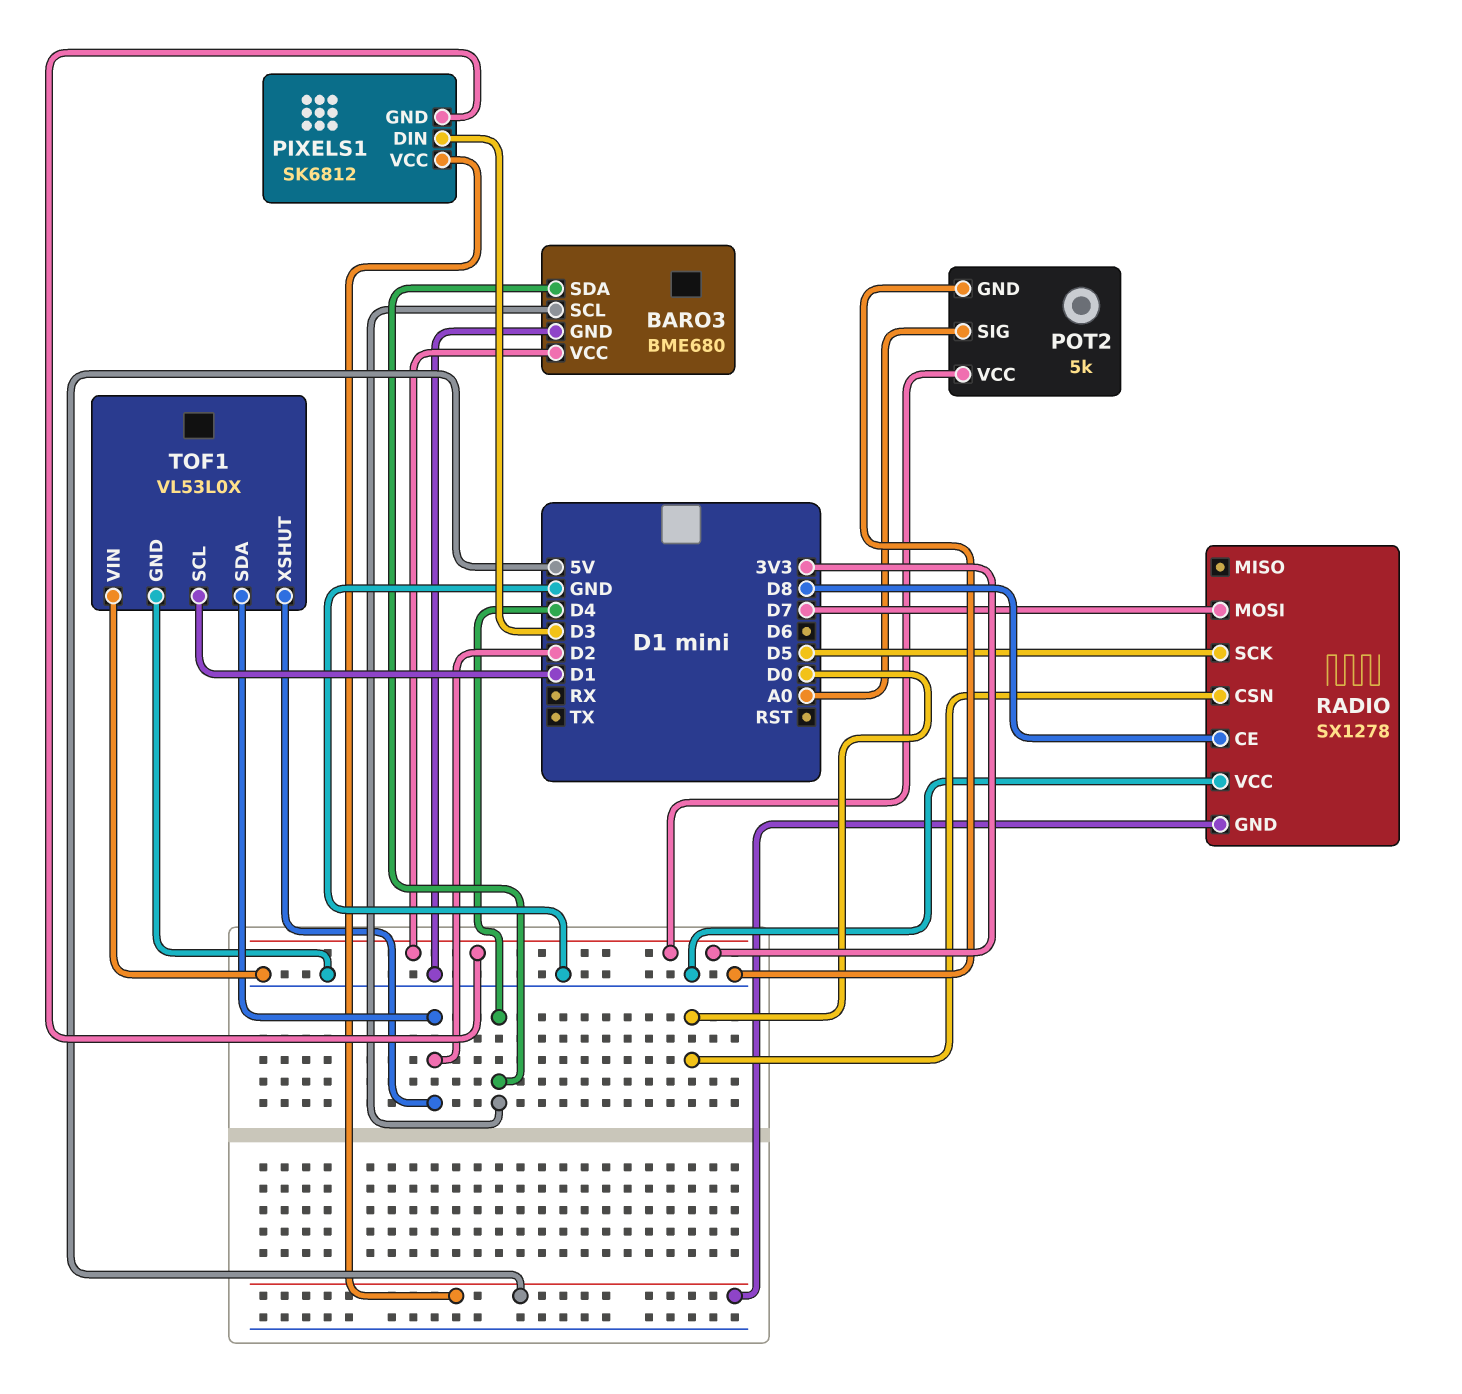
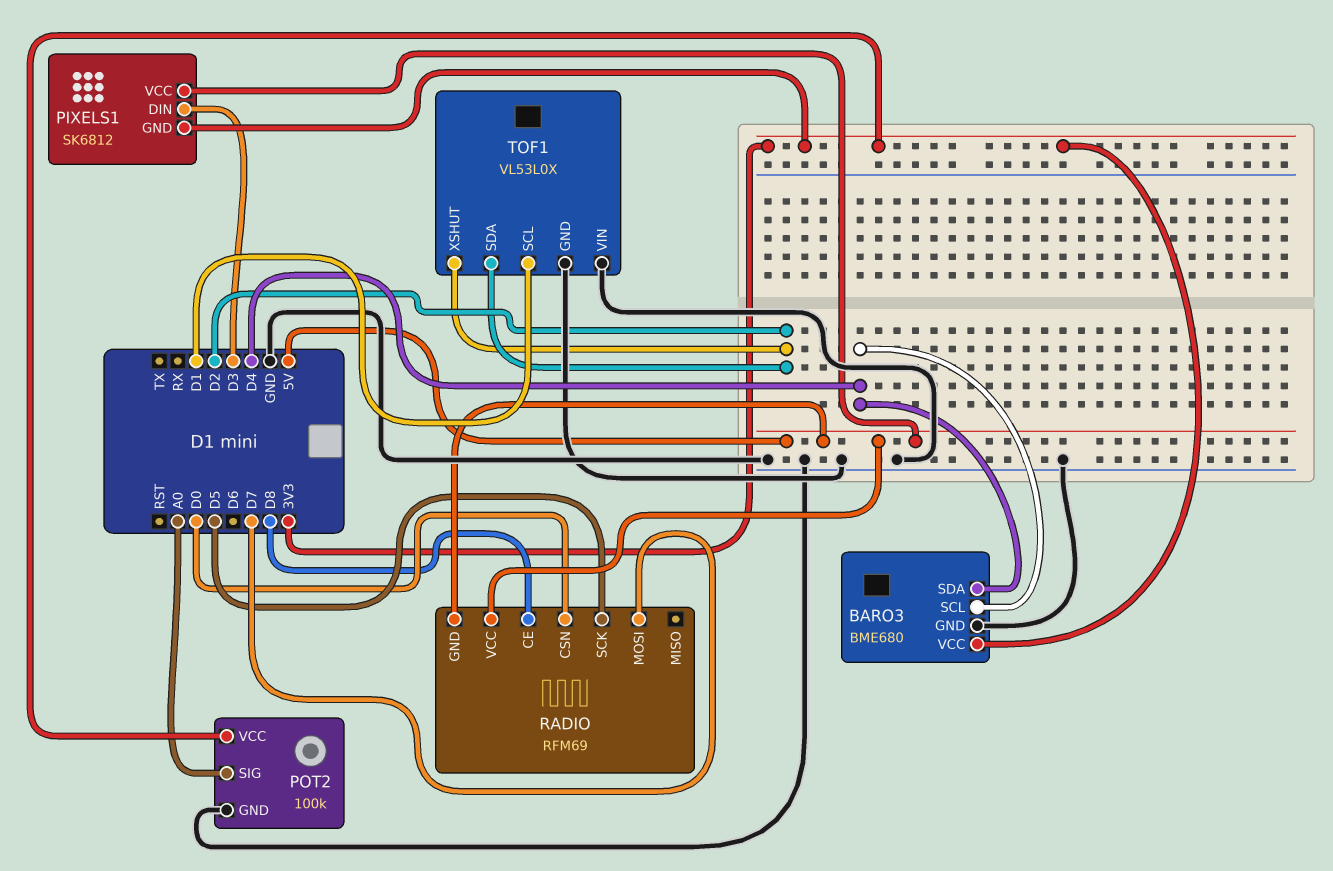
POT2: 5k -> 100k
RADIO: SX1278 -> RFM69
RADIO pin VCC: GND -> 5V

